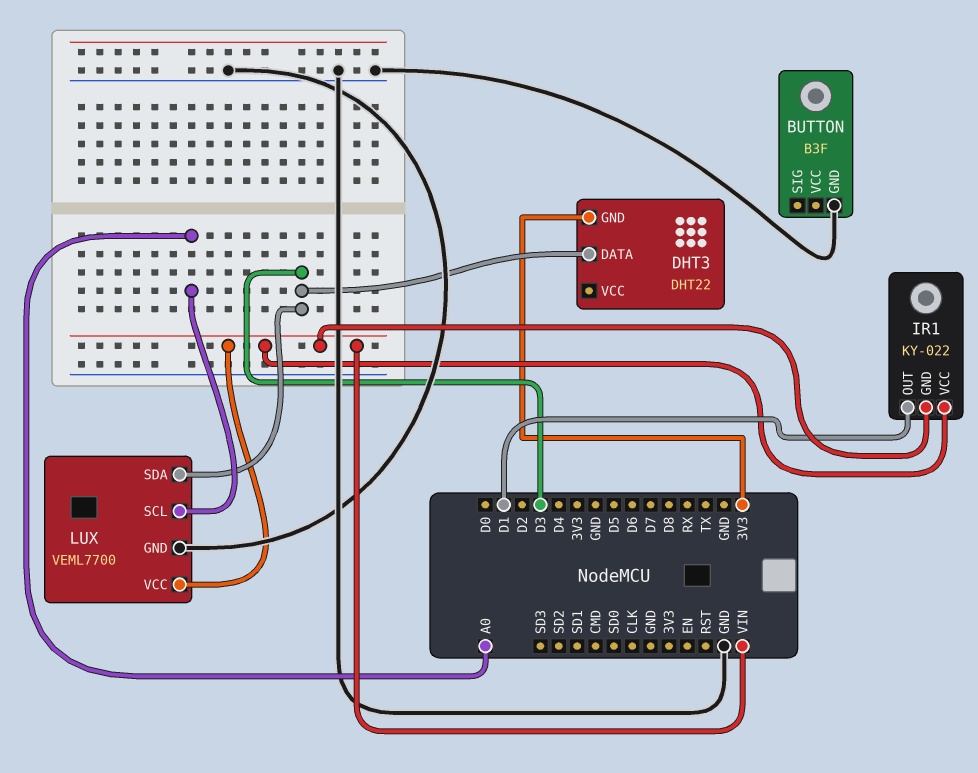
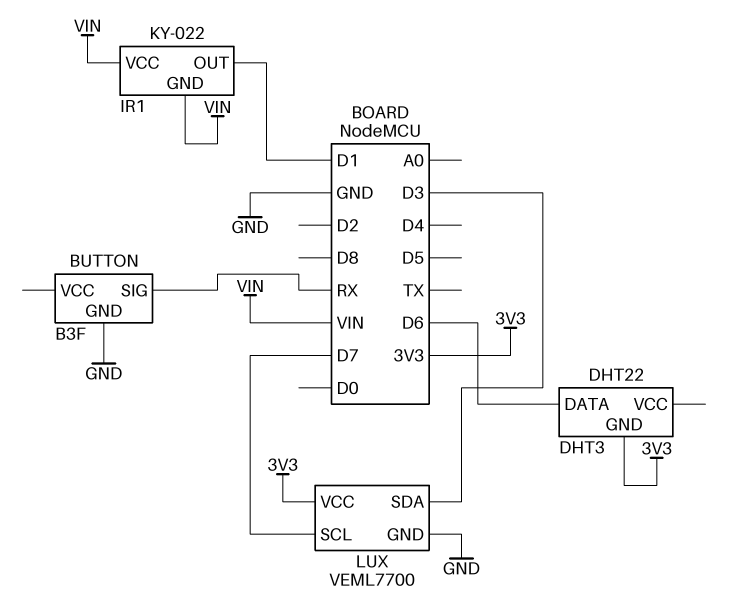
BUTTON pin SIG: none -> RX
DHT3 pin DATA: D3 -> D6
LUX pin SCL: A0 -> D7
LUX pin VCC: VIN -> 3V3

